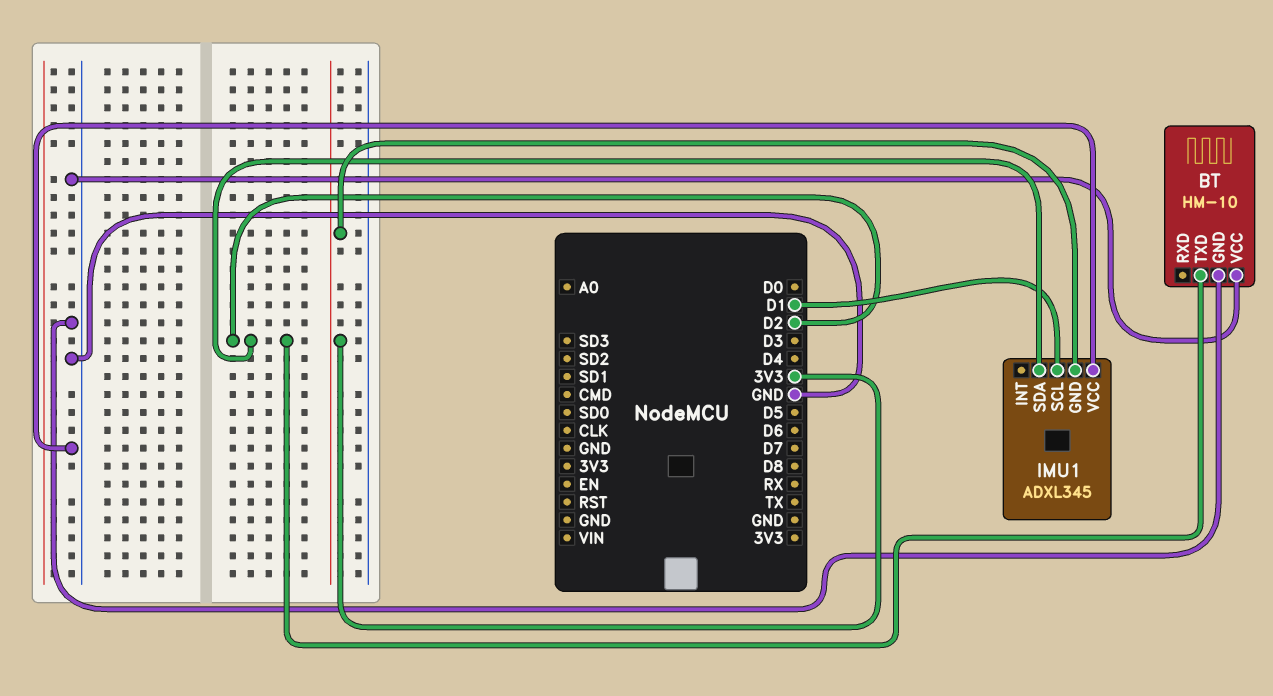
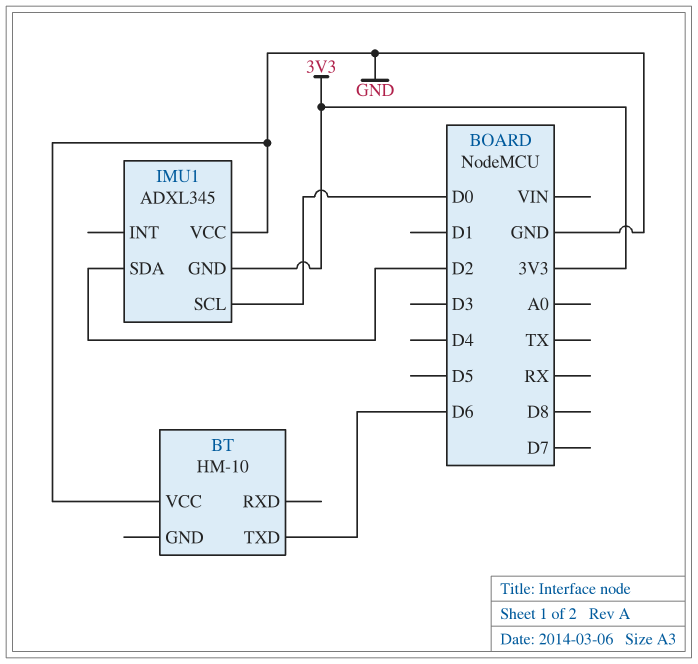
BT pin GND: GND -> none
BT pin TXD: D2 -> D6
IMU1 pin SCL: D1 -> D0

